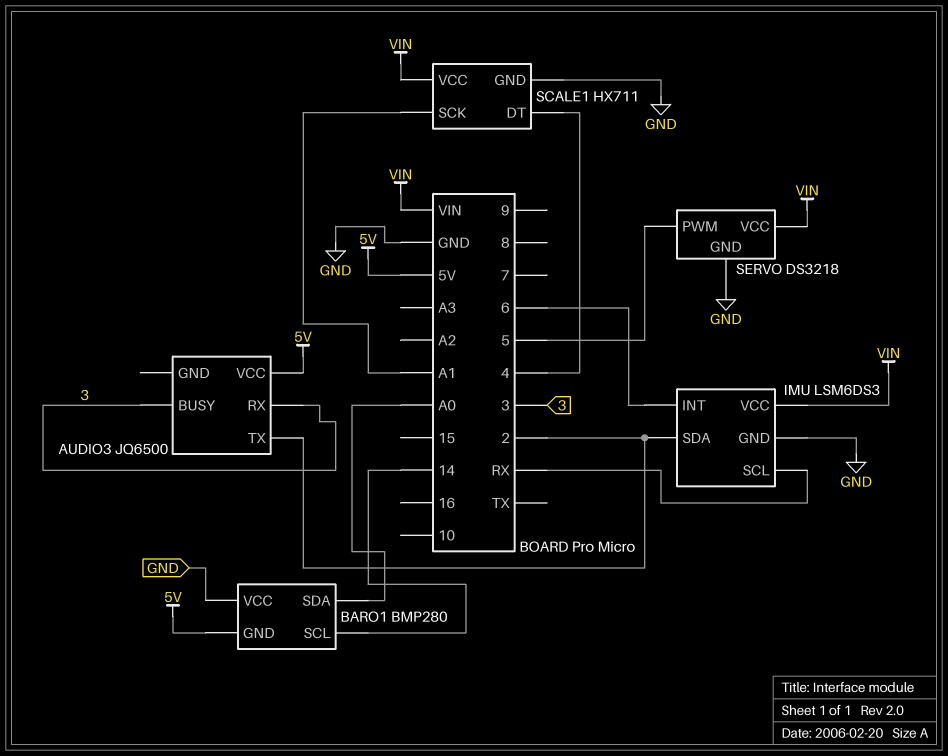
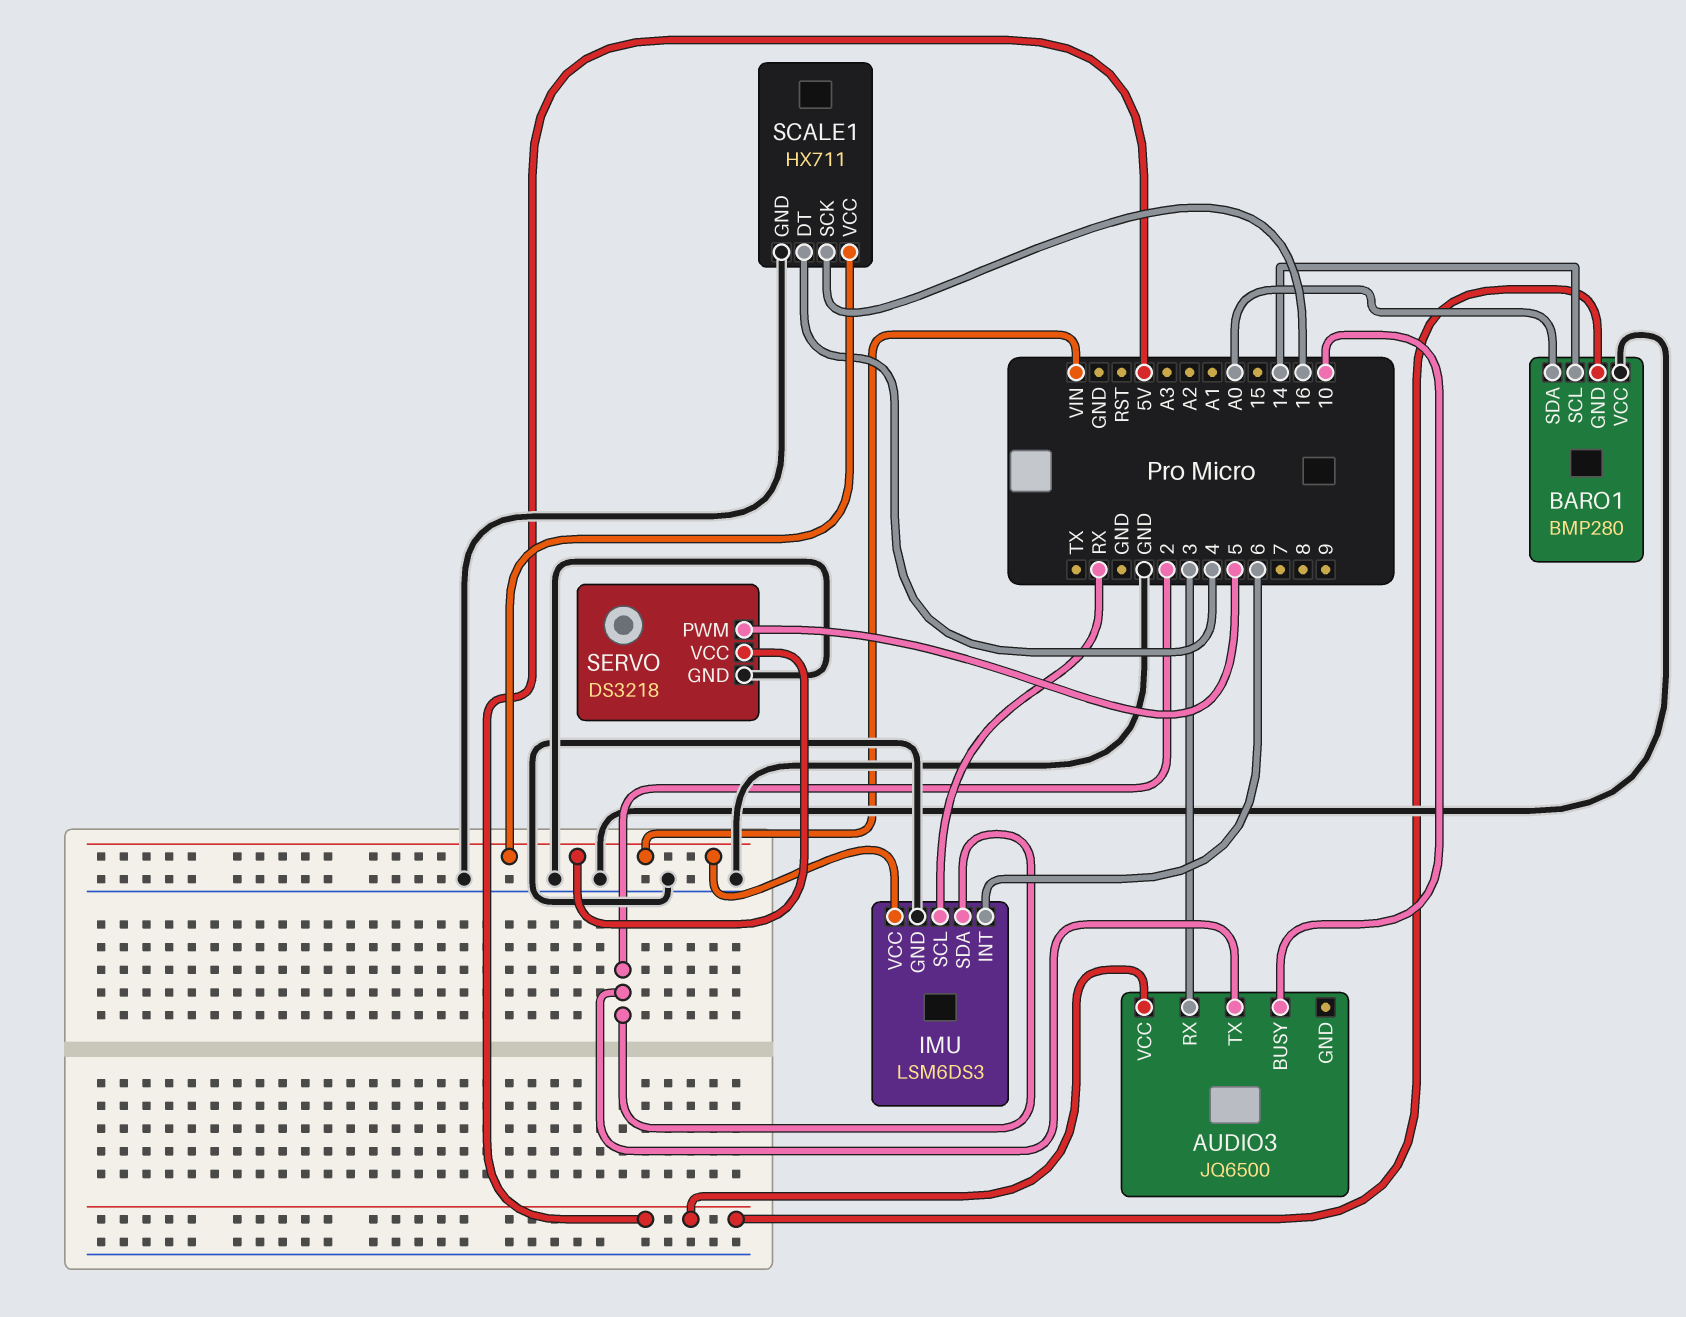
AUDIO3 pin BUSY: 3 -> 10
SCALE1 pin SCK: A1 -> 16

